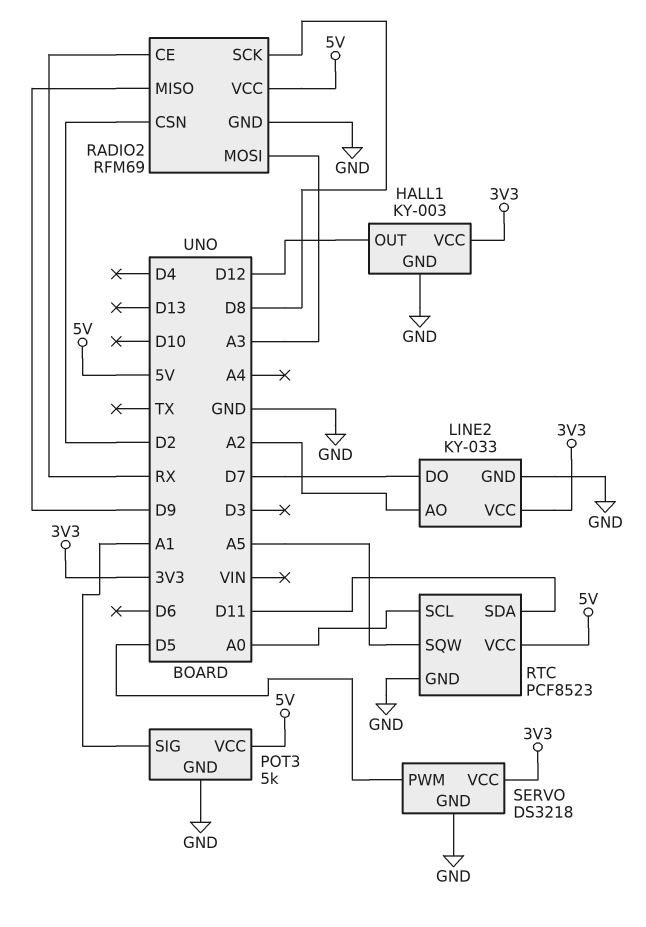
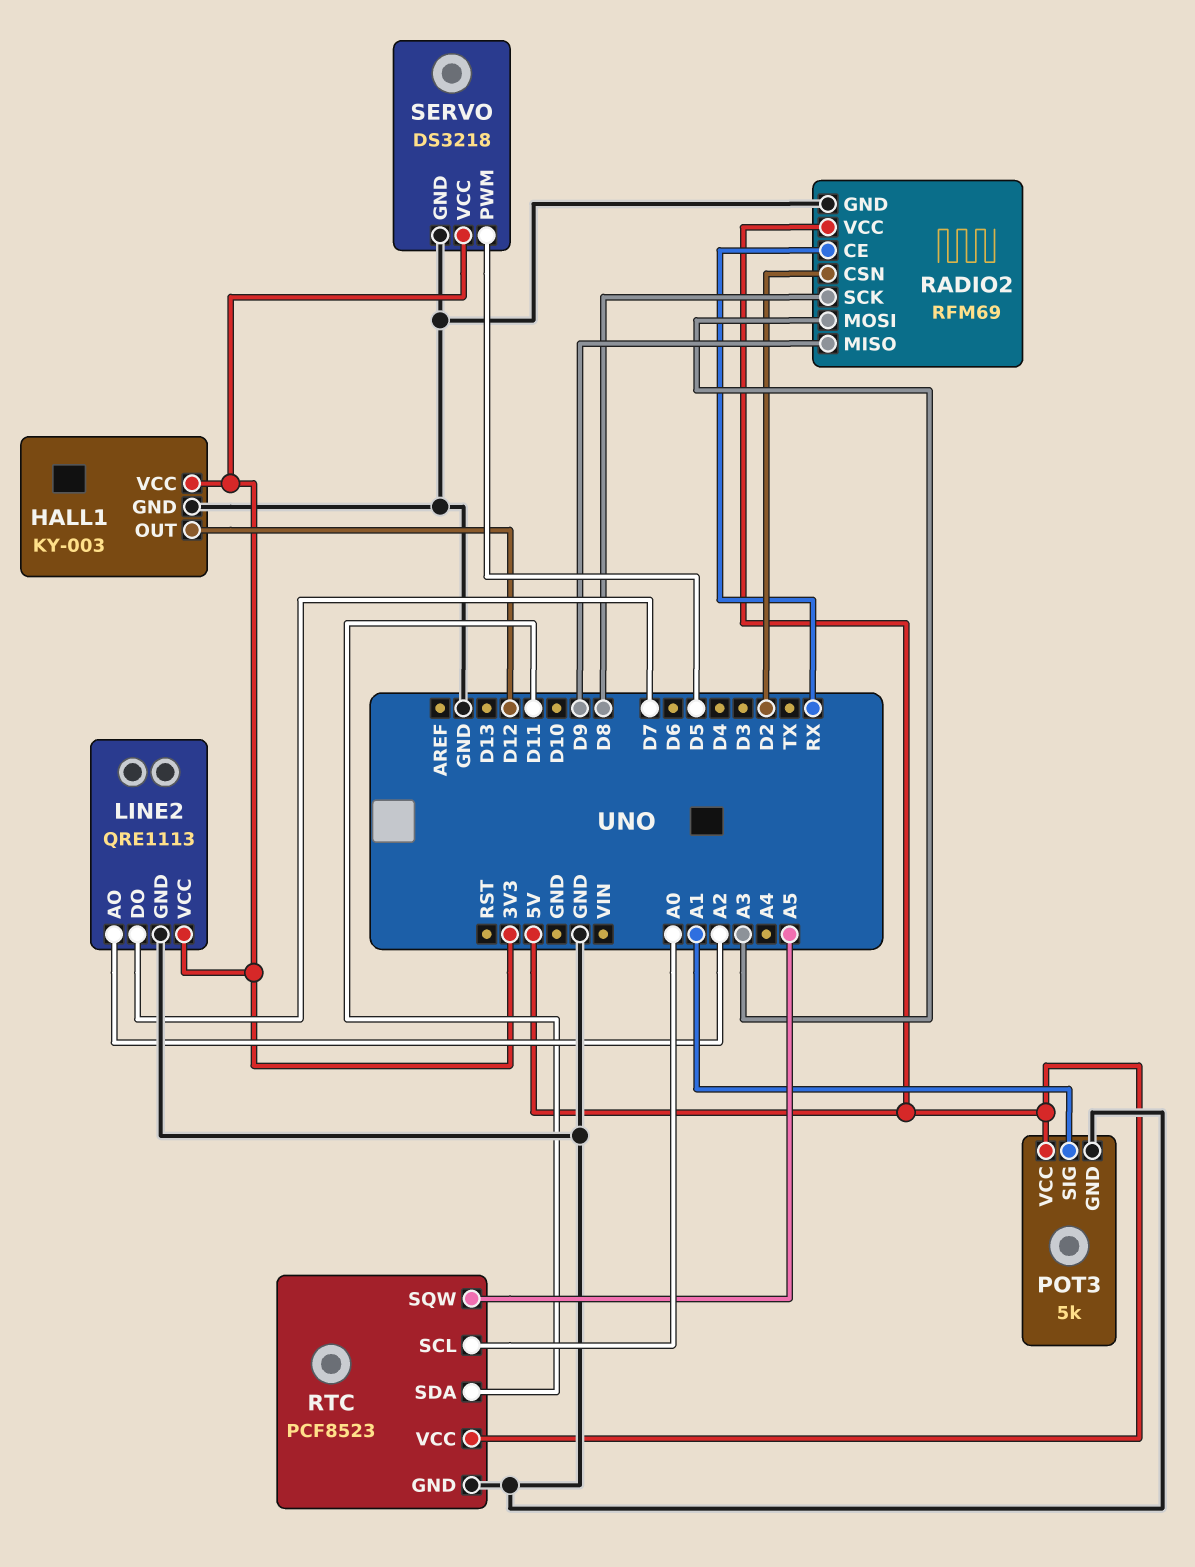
LINE2: KY-033 -> QRE1113

